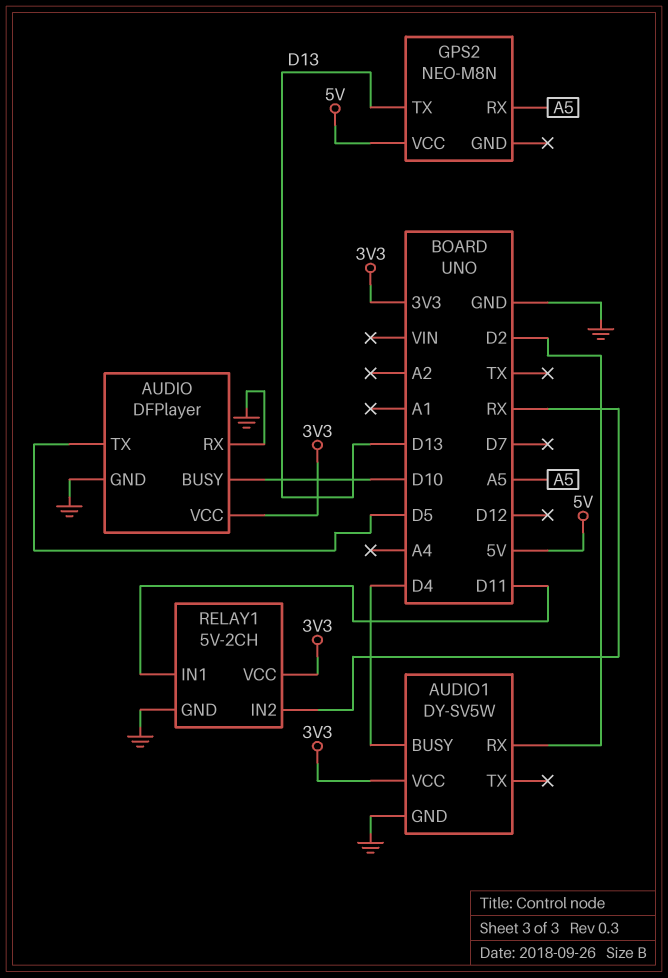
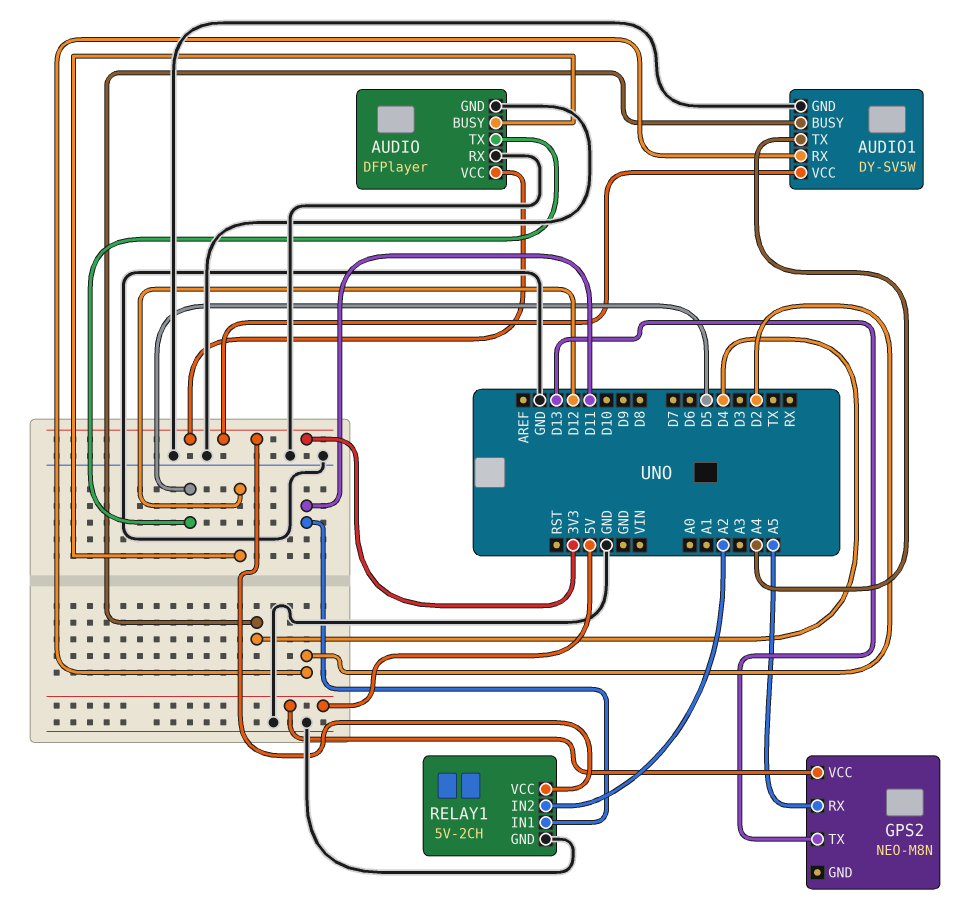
AUDIO pin BUSY: D10 -> D12
AUDIO1 pin TX: none -> A4
RELAY1 pin IN2: RX -> A2

